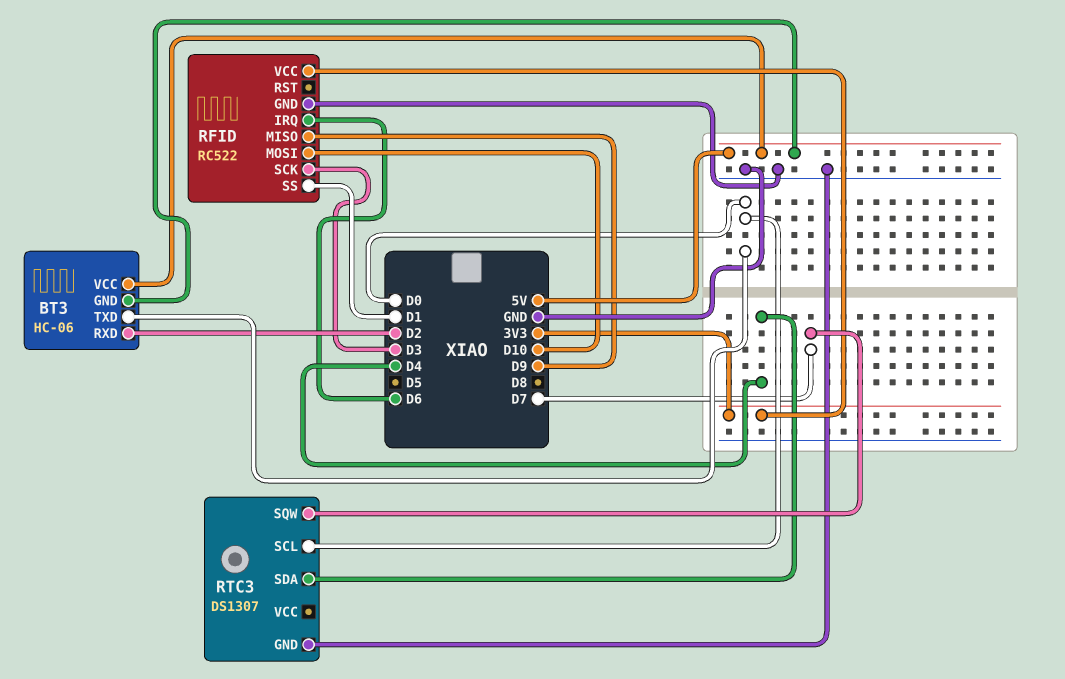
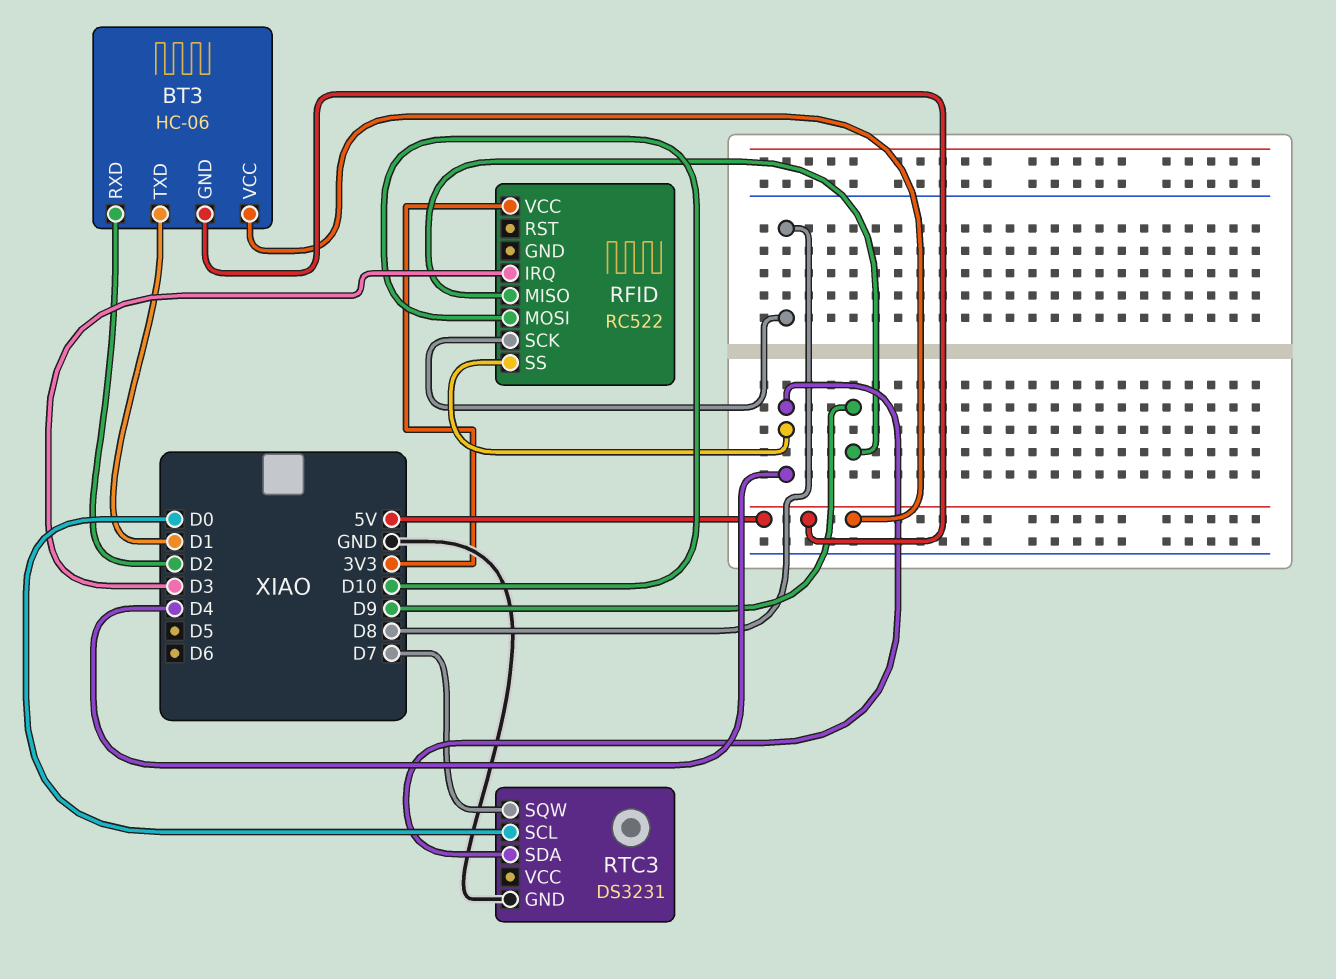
BT3 pin TXD: D0 -> D1
RFID pin GND: GND -> none
RFID pin IRQ: D6 -> D3
RFID pin SCK: D3 -> D8
RFID pin SS: D1 -> D4
RTC3: DS1307 -> DS3231

